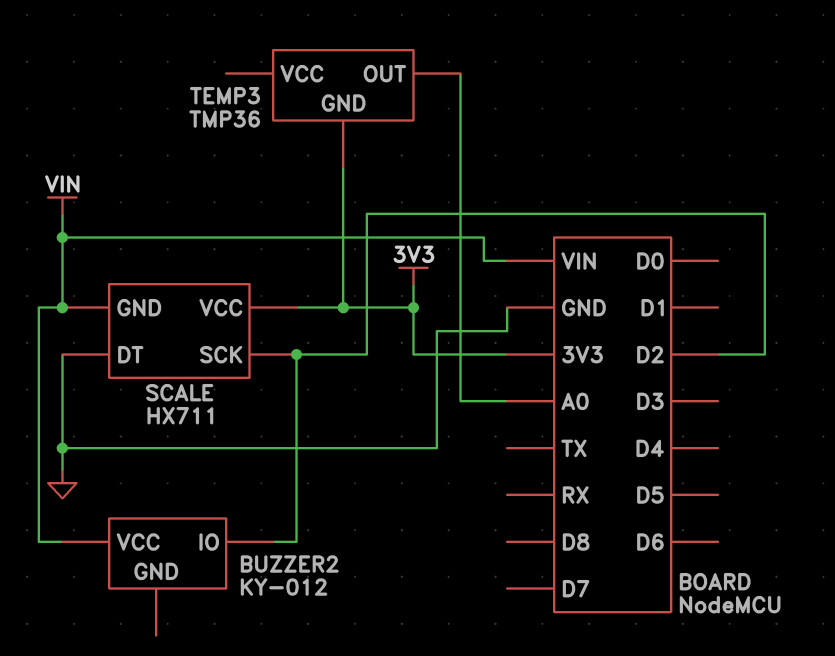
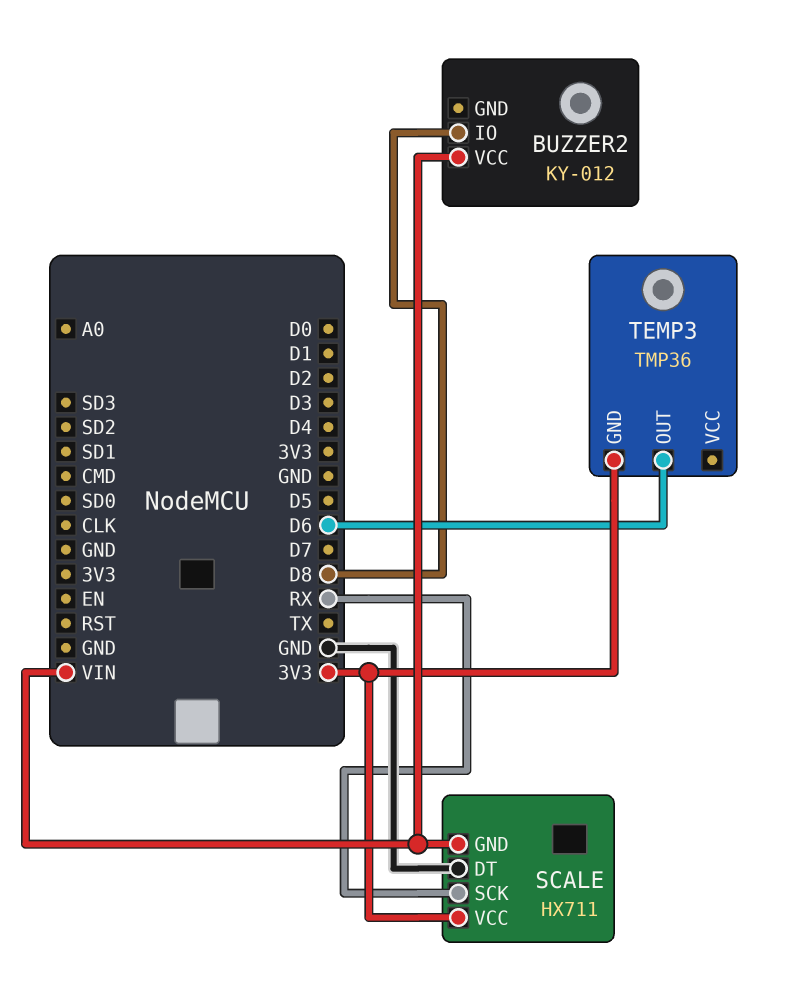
BUZZER2 pin IO: D2 -> D8
SCALE pin SCK: D2 -> RX
TEMP3 pin OUT: A0 -> D6

